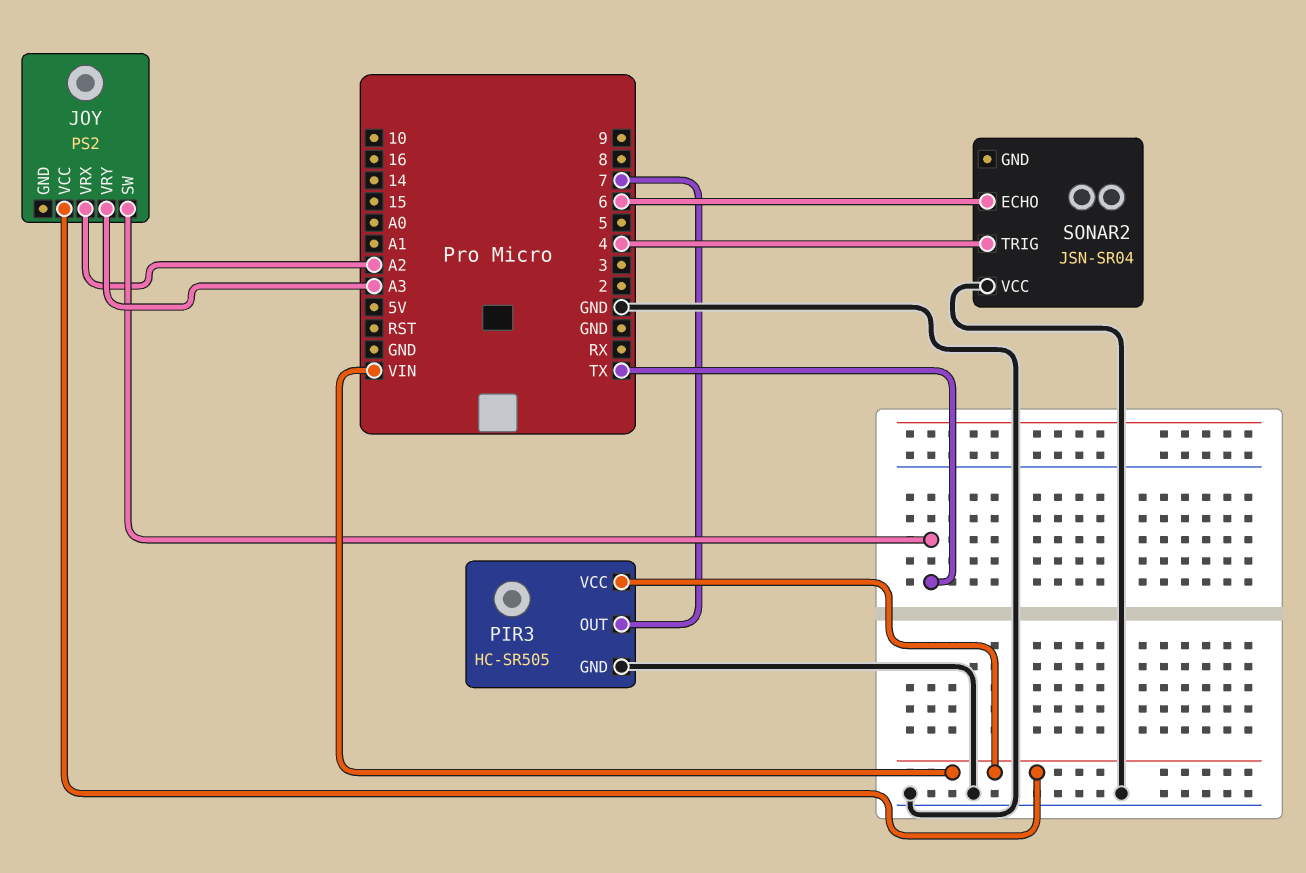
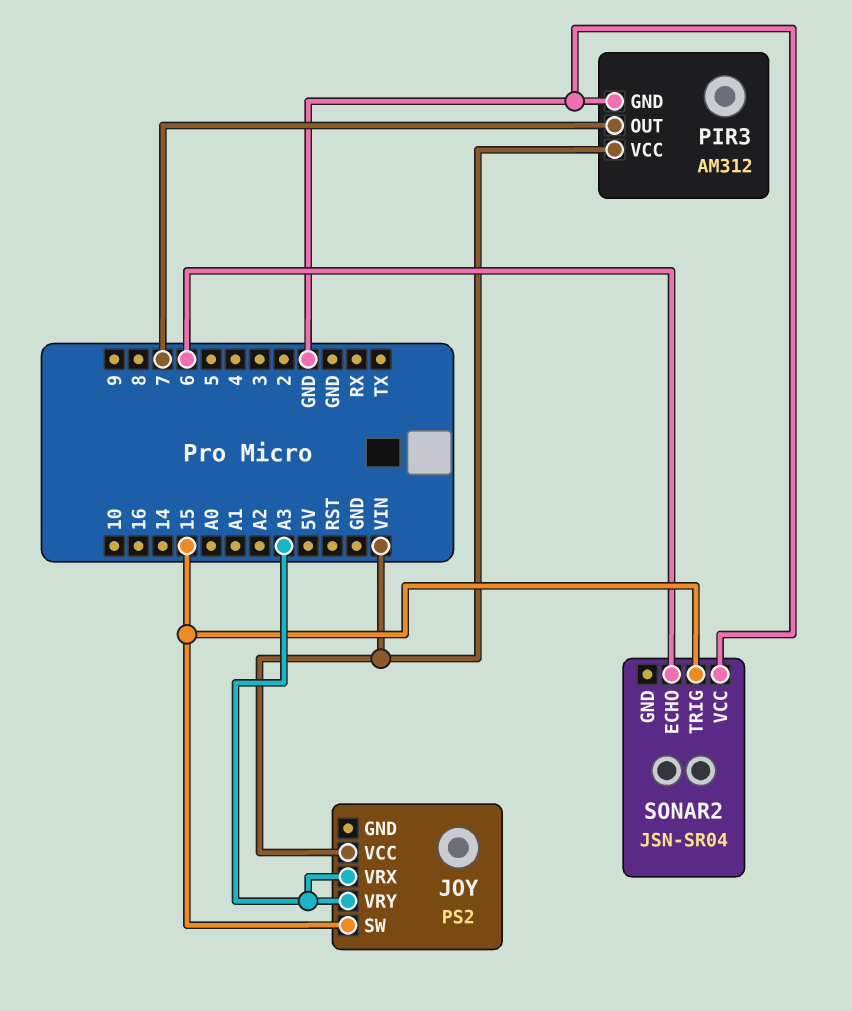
JOY pin SW: TX -> 15
JOY pin VRX: A2 -> A3
PIR3: HC-SR505 -> AM312
SONAR2 pin TRIG: 4 -> 15

